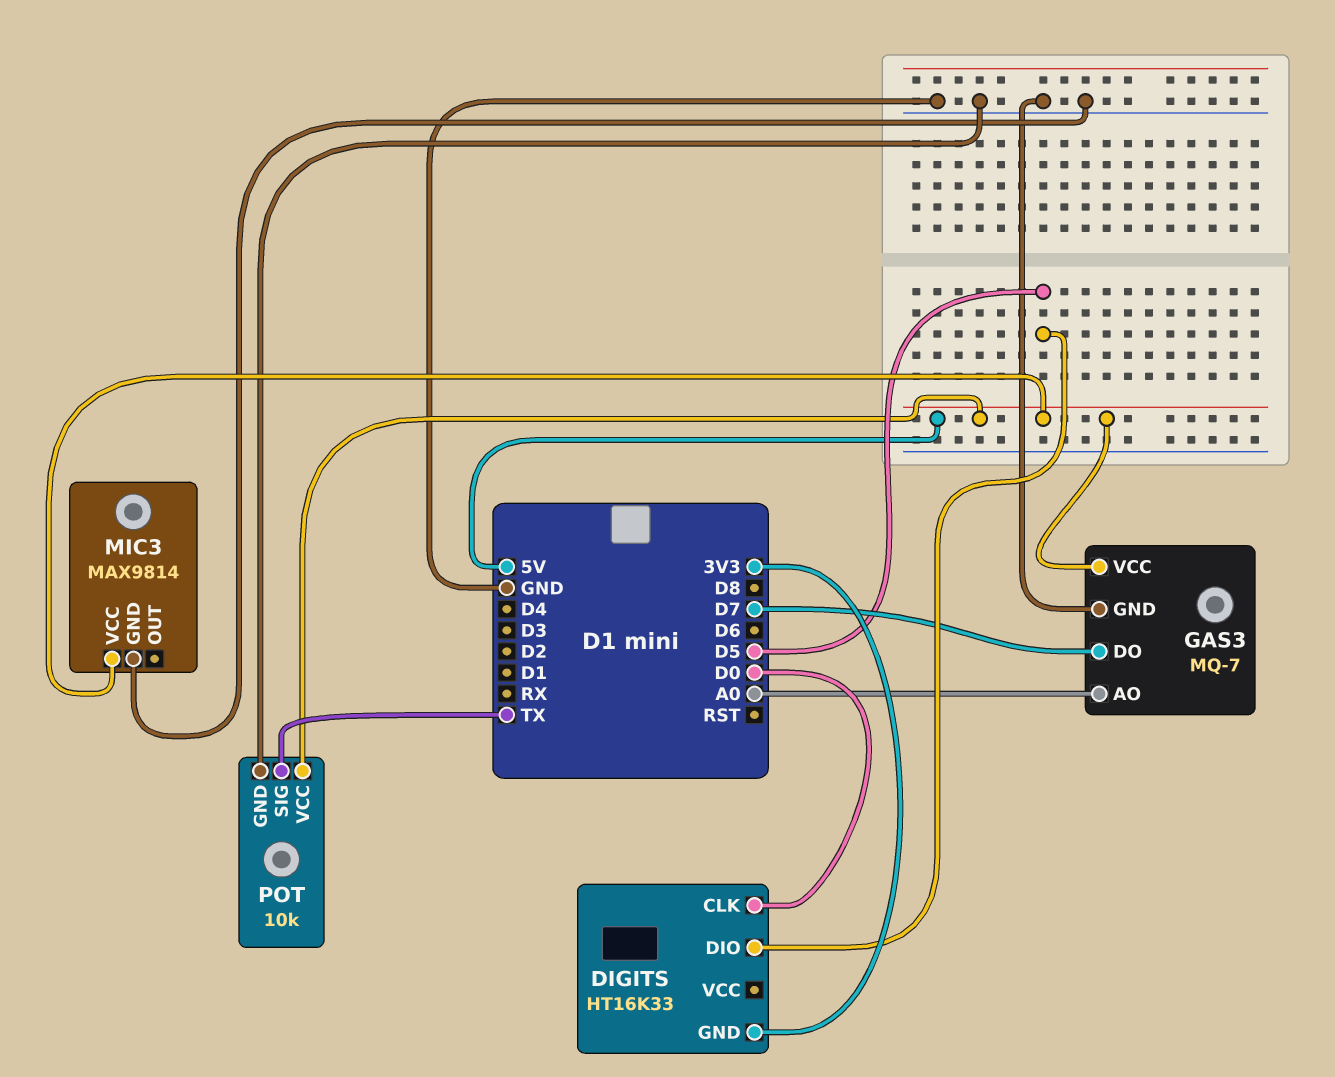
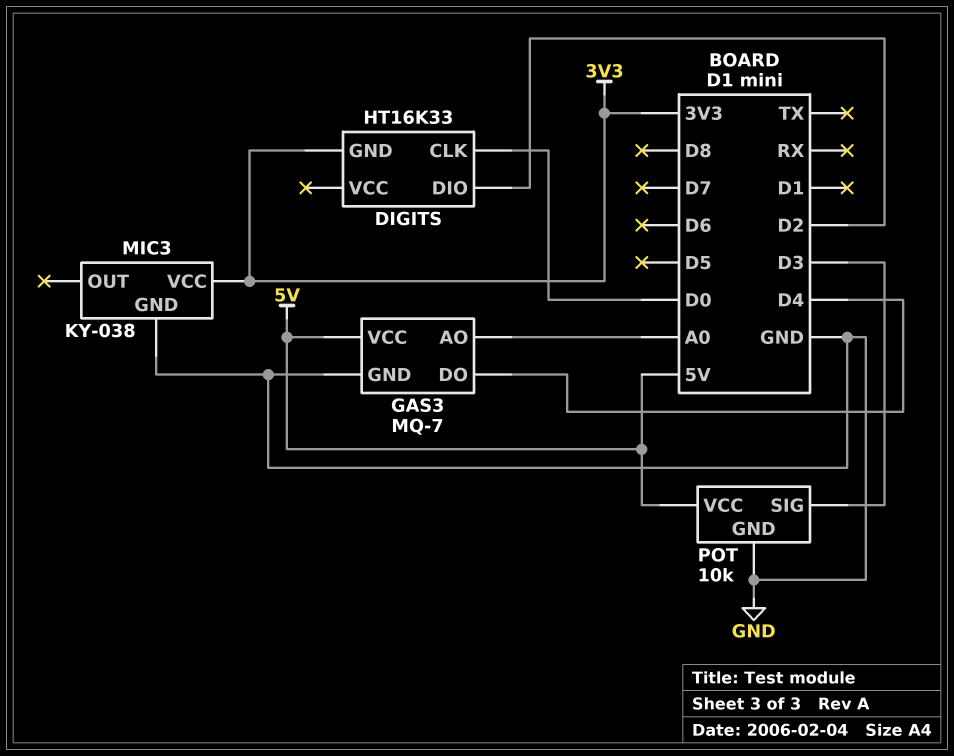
DIGITS pin DIO: D5 -> D2
GAS3 pin DO: D7 -> D4
MIC3: MAX9814 -> KY-038
MIC3 pin VCC: 5V -> 3V3
POT pin SIG: TX -> D3

